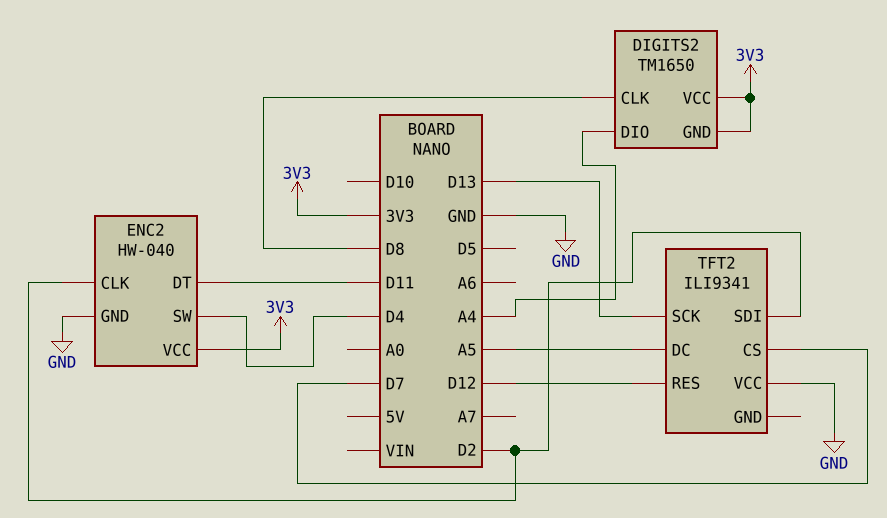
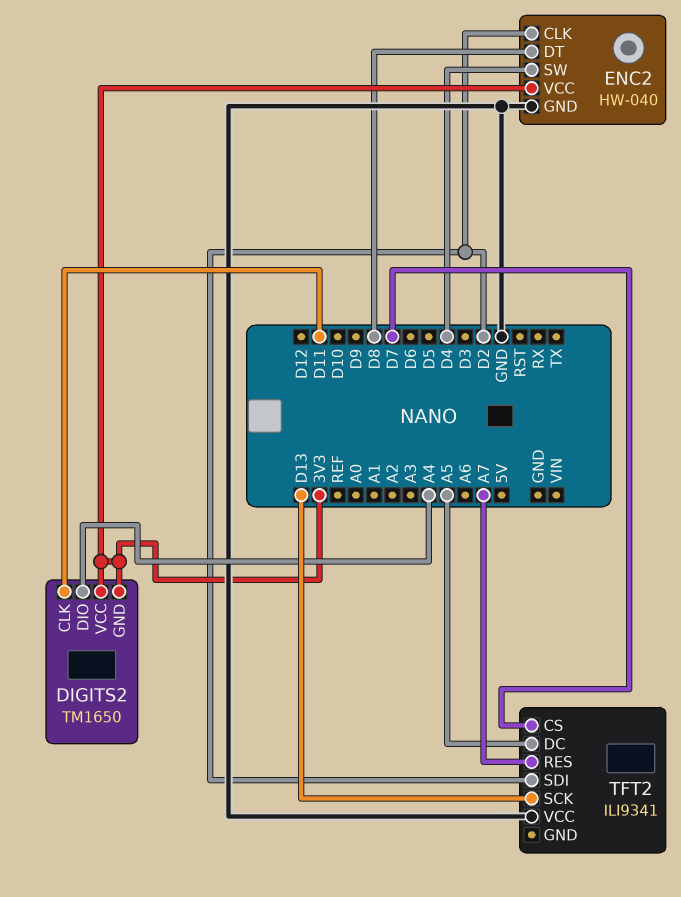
DIGITS2 pin CLK: D8 -> D11
ENC2 pin DT: D11 -> D8
TFT2 pin RES: D12 -> A7

